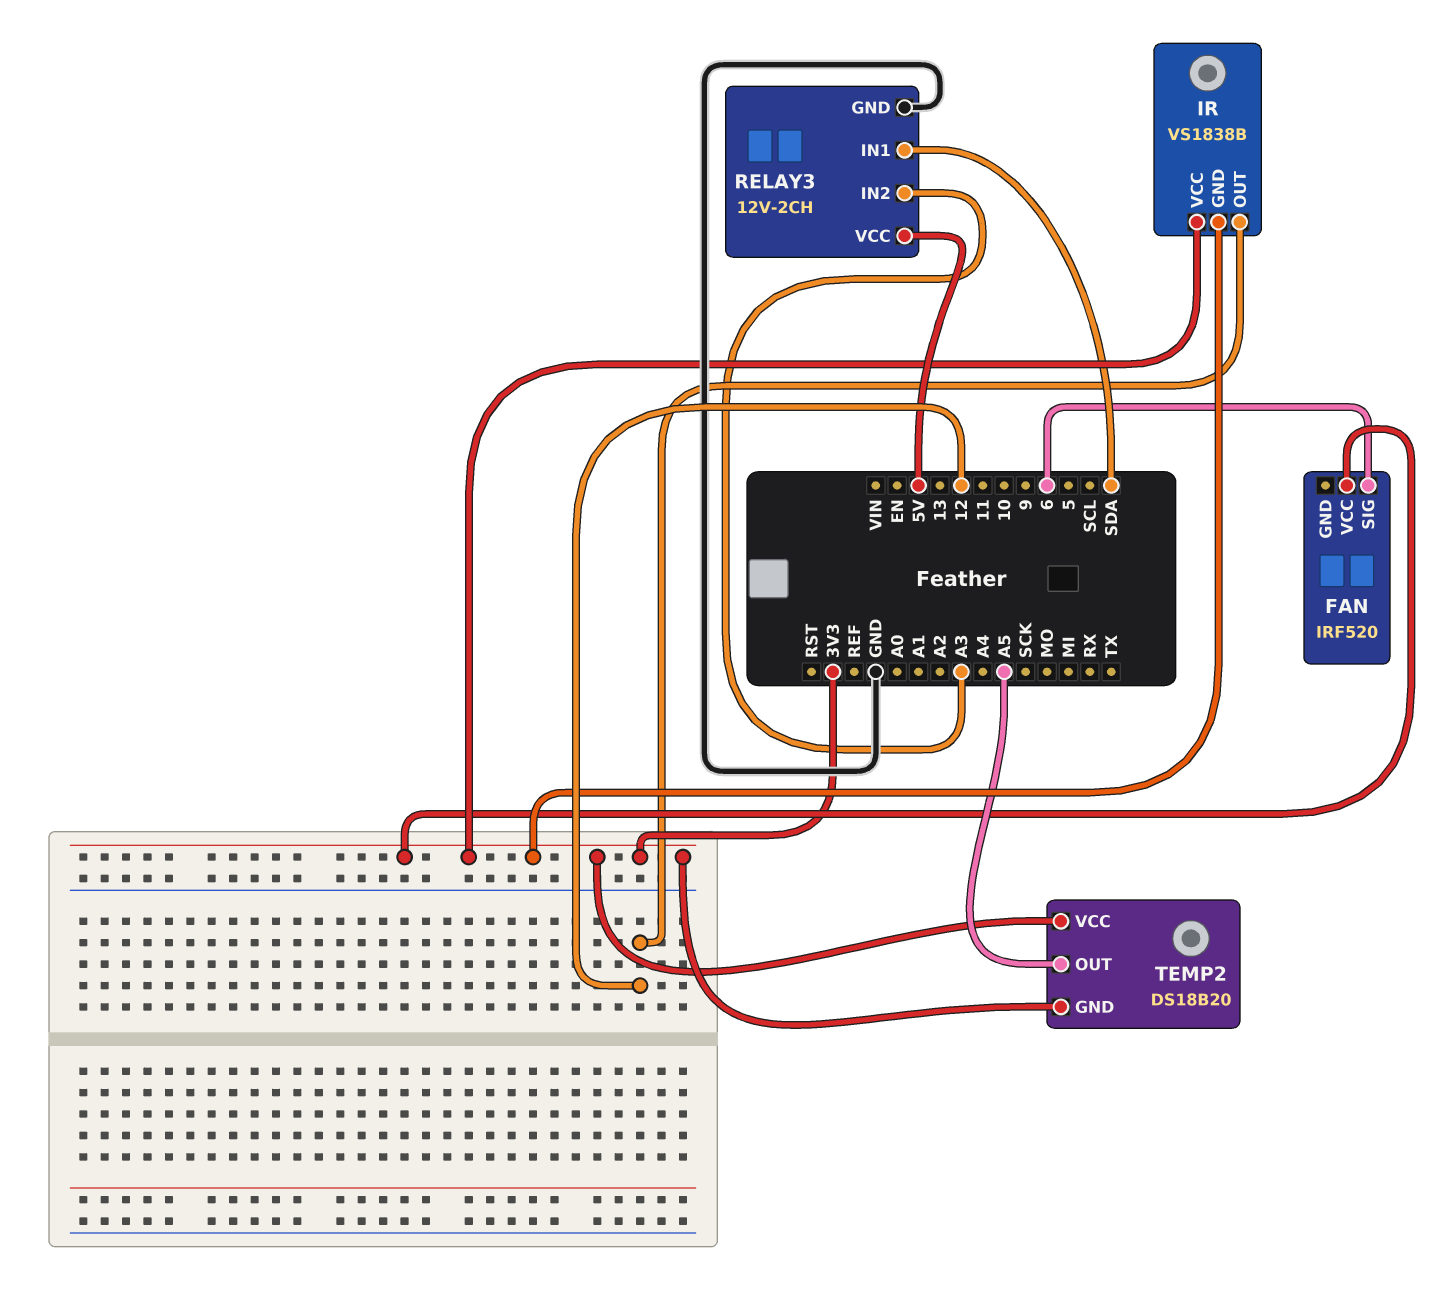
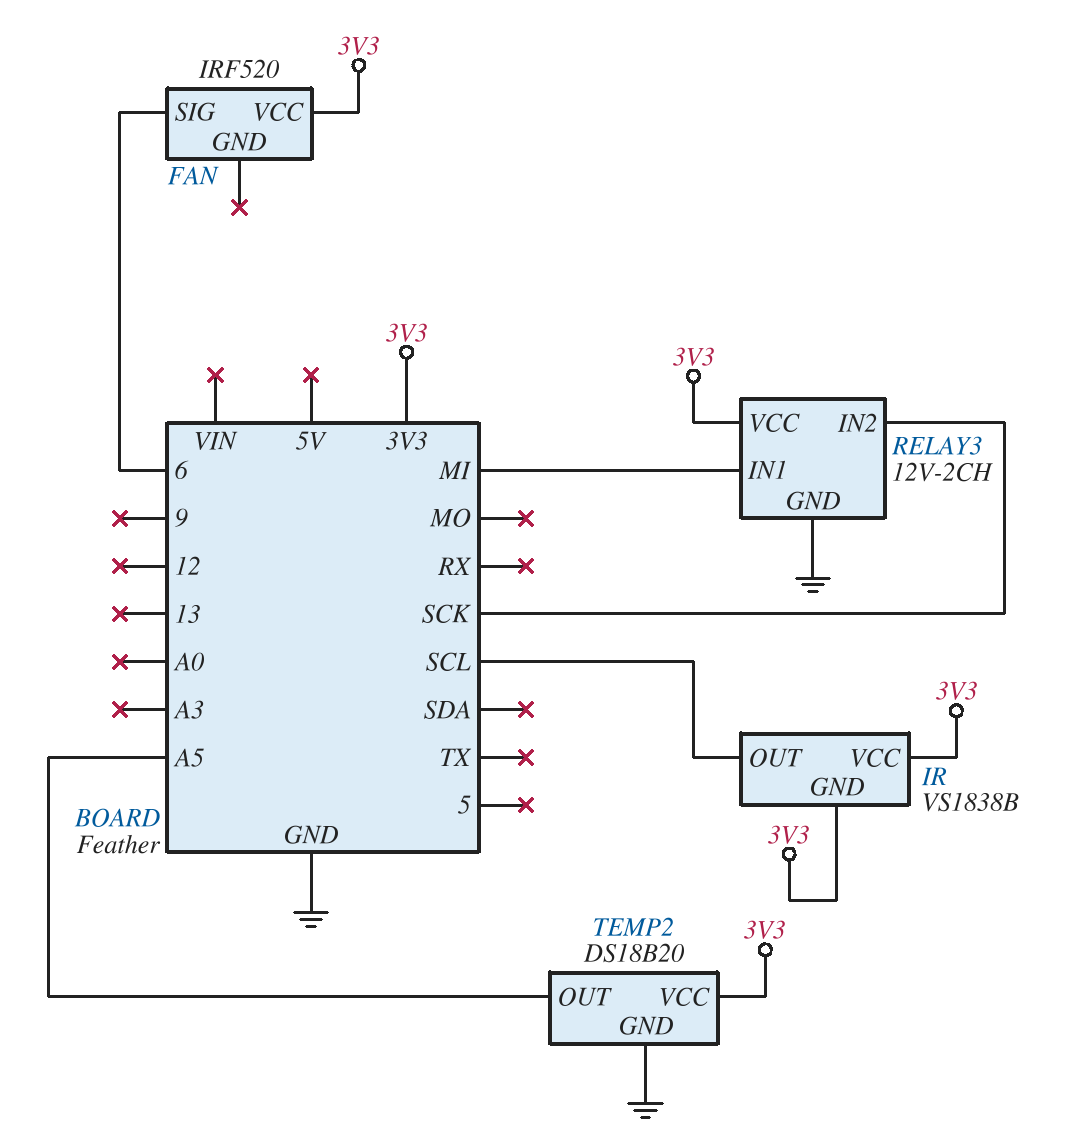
IR pin OUT: 12 -> SCL
RELAY3 pin IN1: SDA -> MI
RELAY3 pin IN2: A3 -> SCK
RELAY3 pin VCC: 5V -> 3V3
TEMP2 pin GND: 3V3 -> GND

